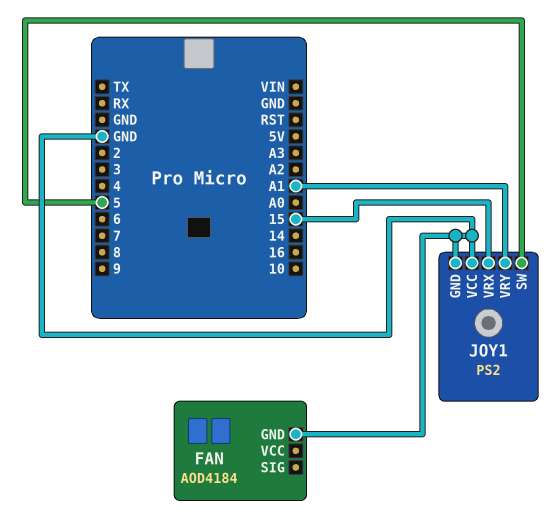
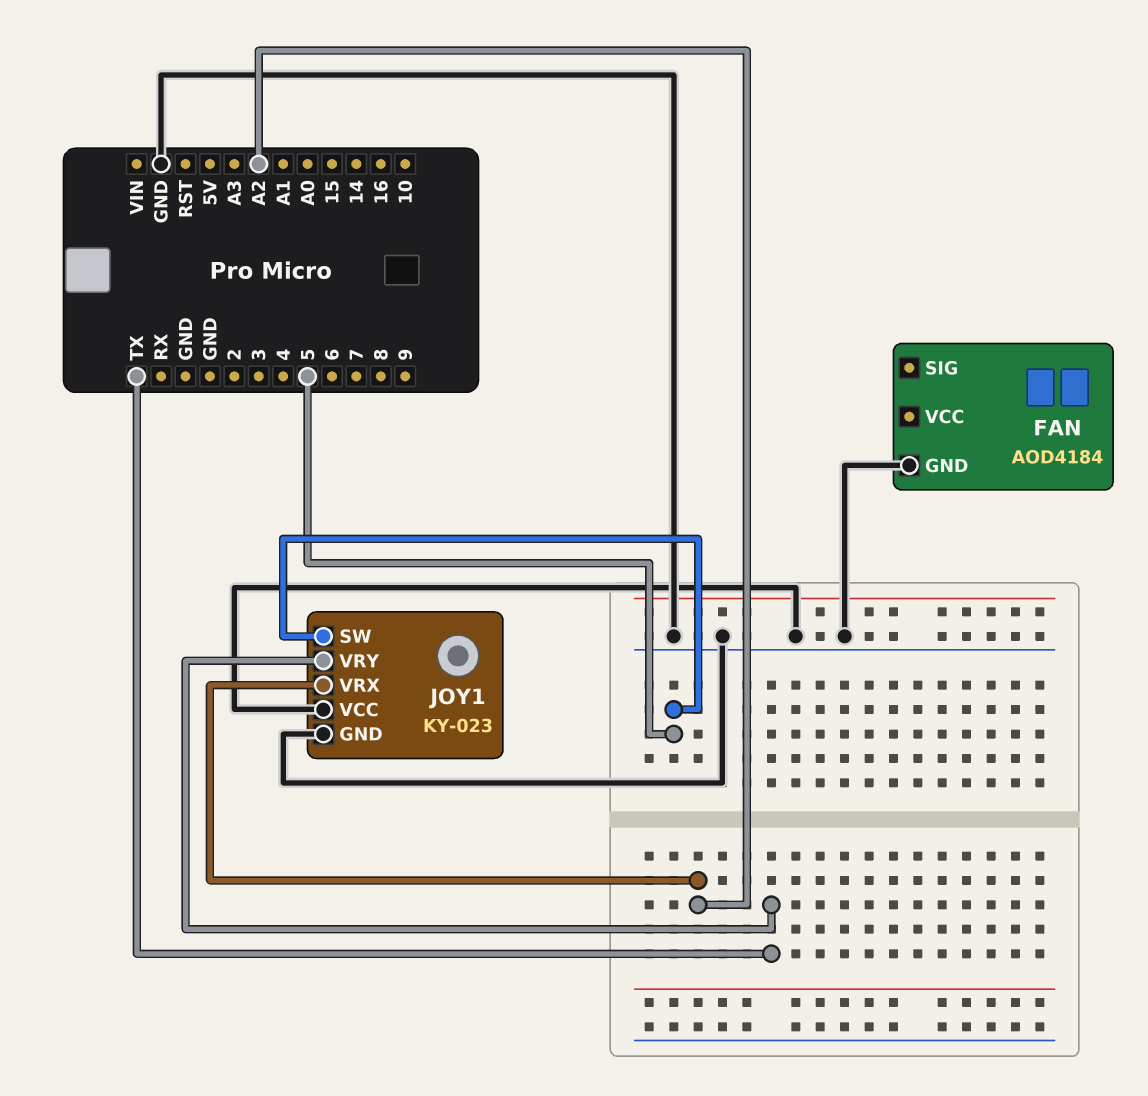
JOY1: PS2 -> KY-023
JOY1 pin VRX: 15 -> A2
JOY1 pin VRY: A1 -> TX

